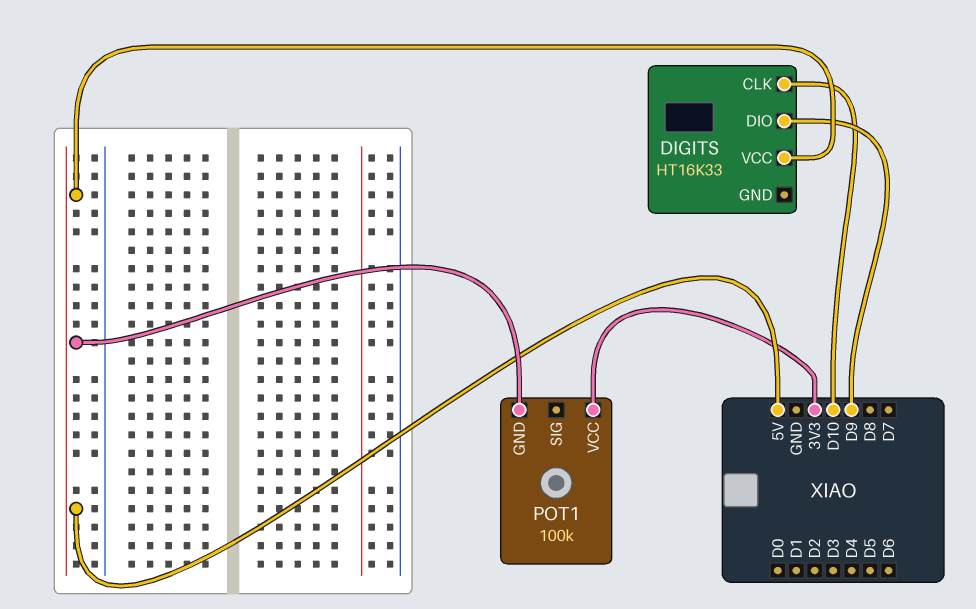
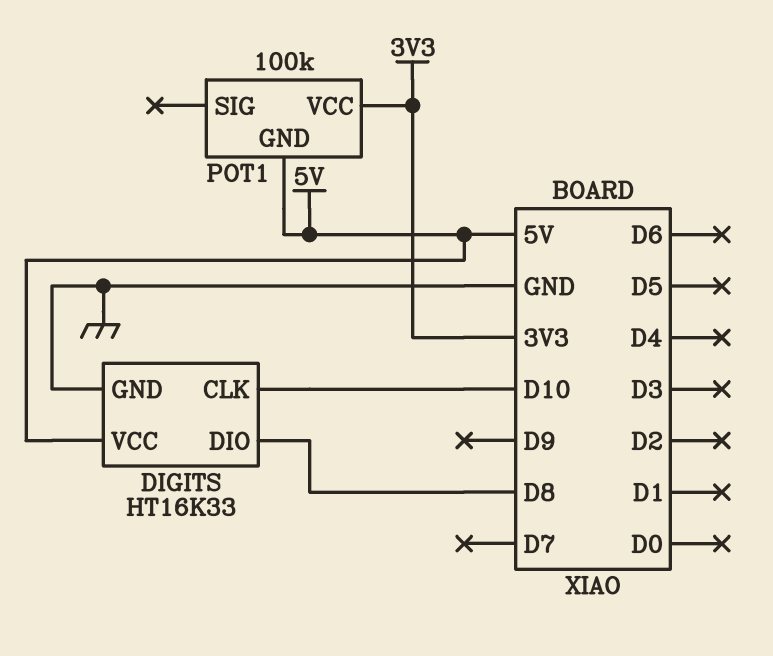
DIGITS pin DIO: D9 -> D8
DIGITS pin GND: none -> GND

